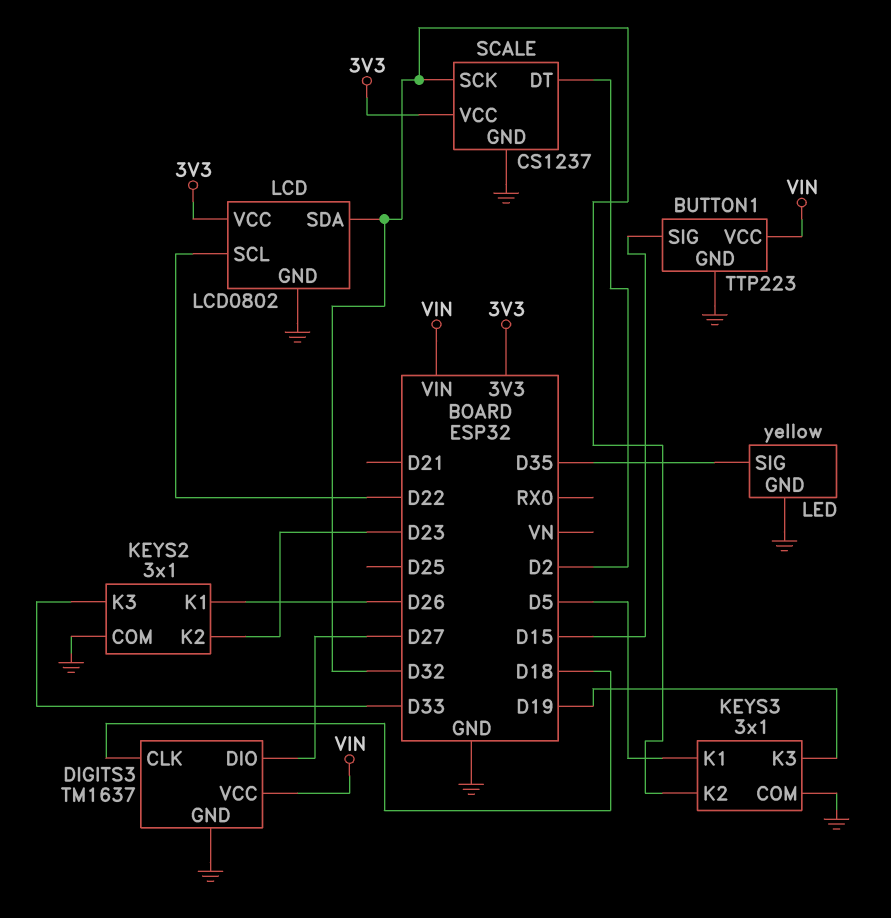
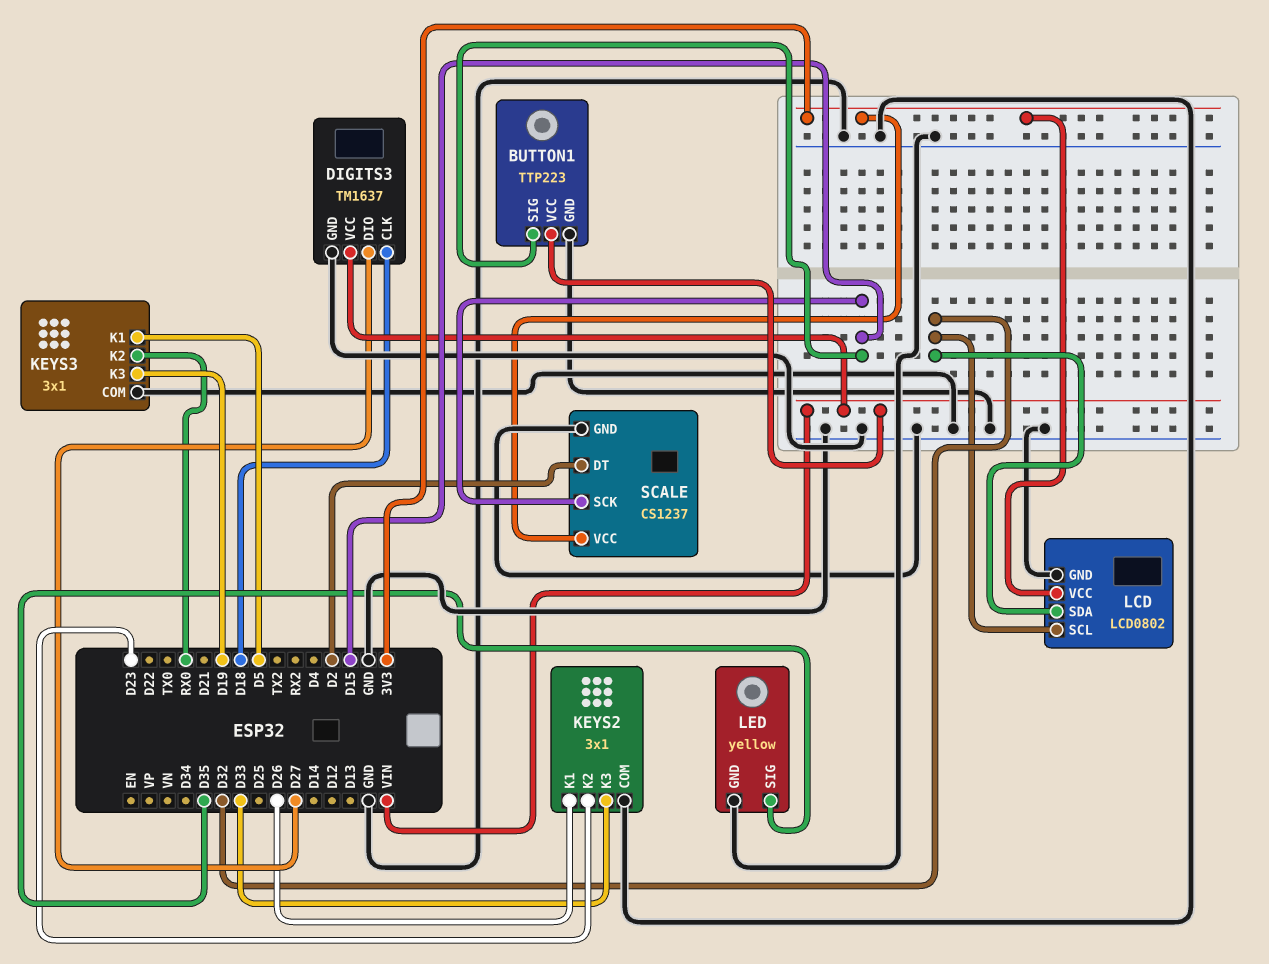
KEYS3 pin K2: D32 -> RX0
LCD pin SCL: D22 -> D32
SCALE pin SCK: D32 -> D15

